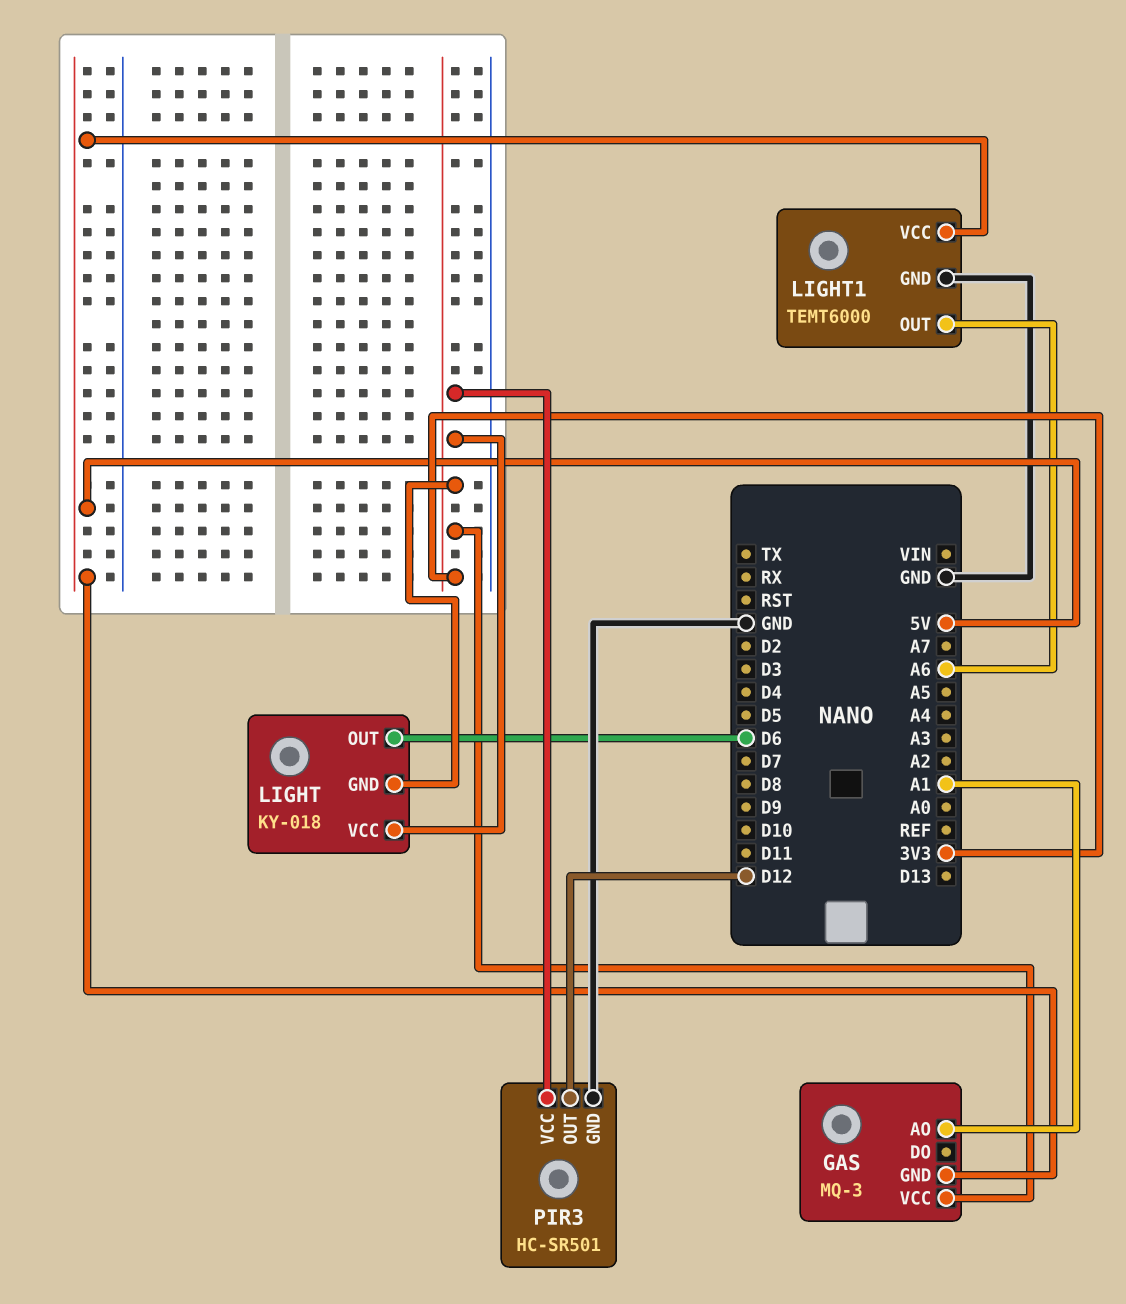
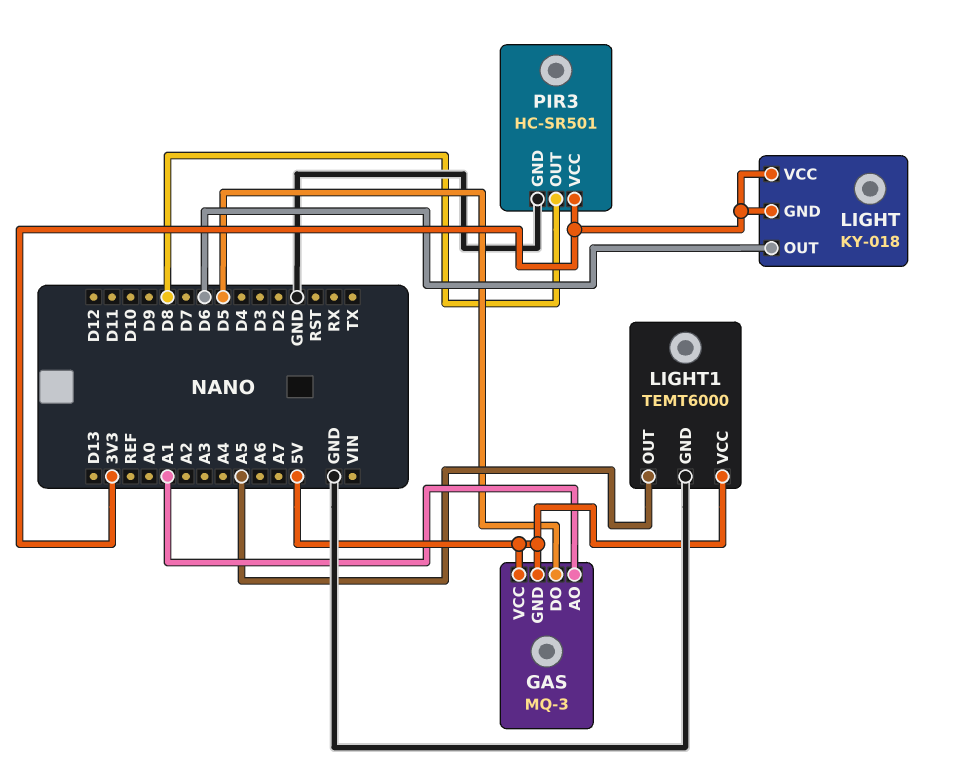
GAS pin DO: none -> D5
GAS pin VCC: 3V3 -> 5V
LIGHT1 pin OUT: A6 -> A5
PIR3 pin OUT: D12 -> D8

